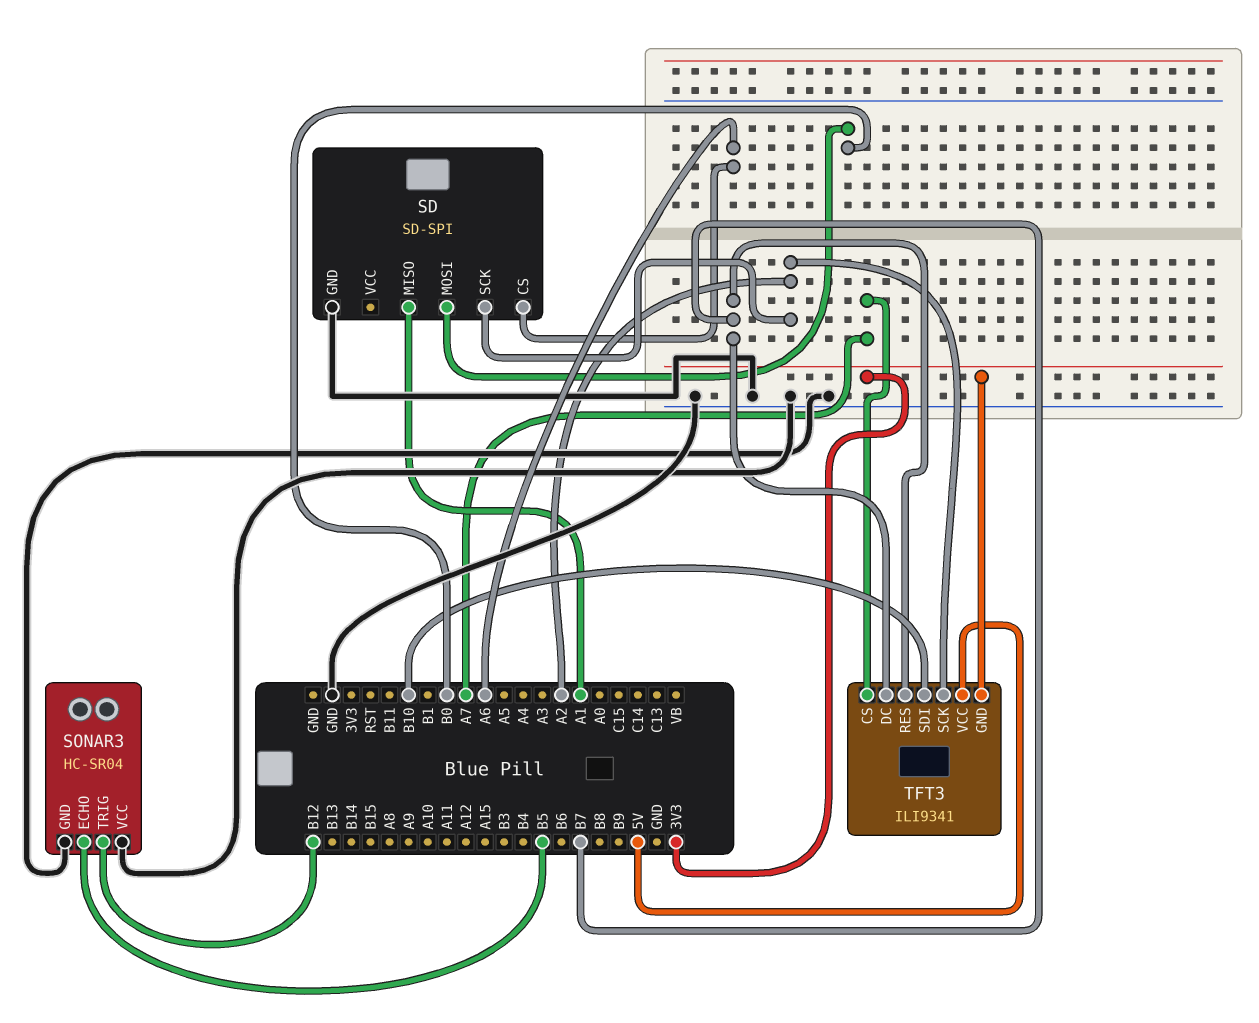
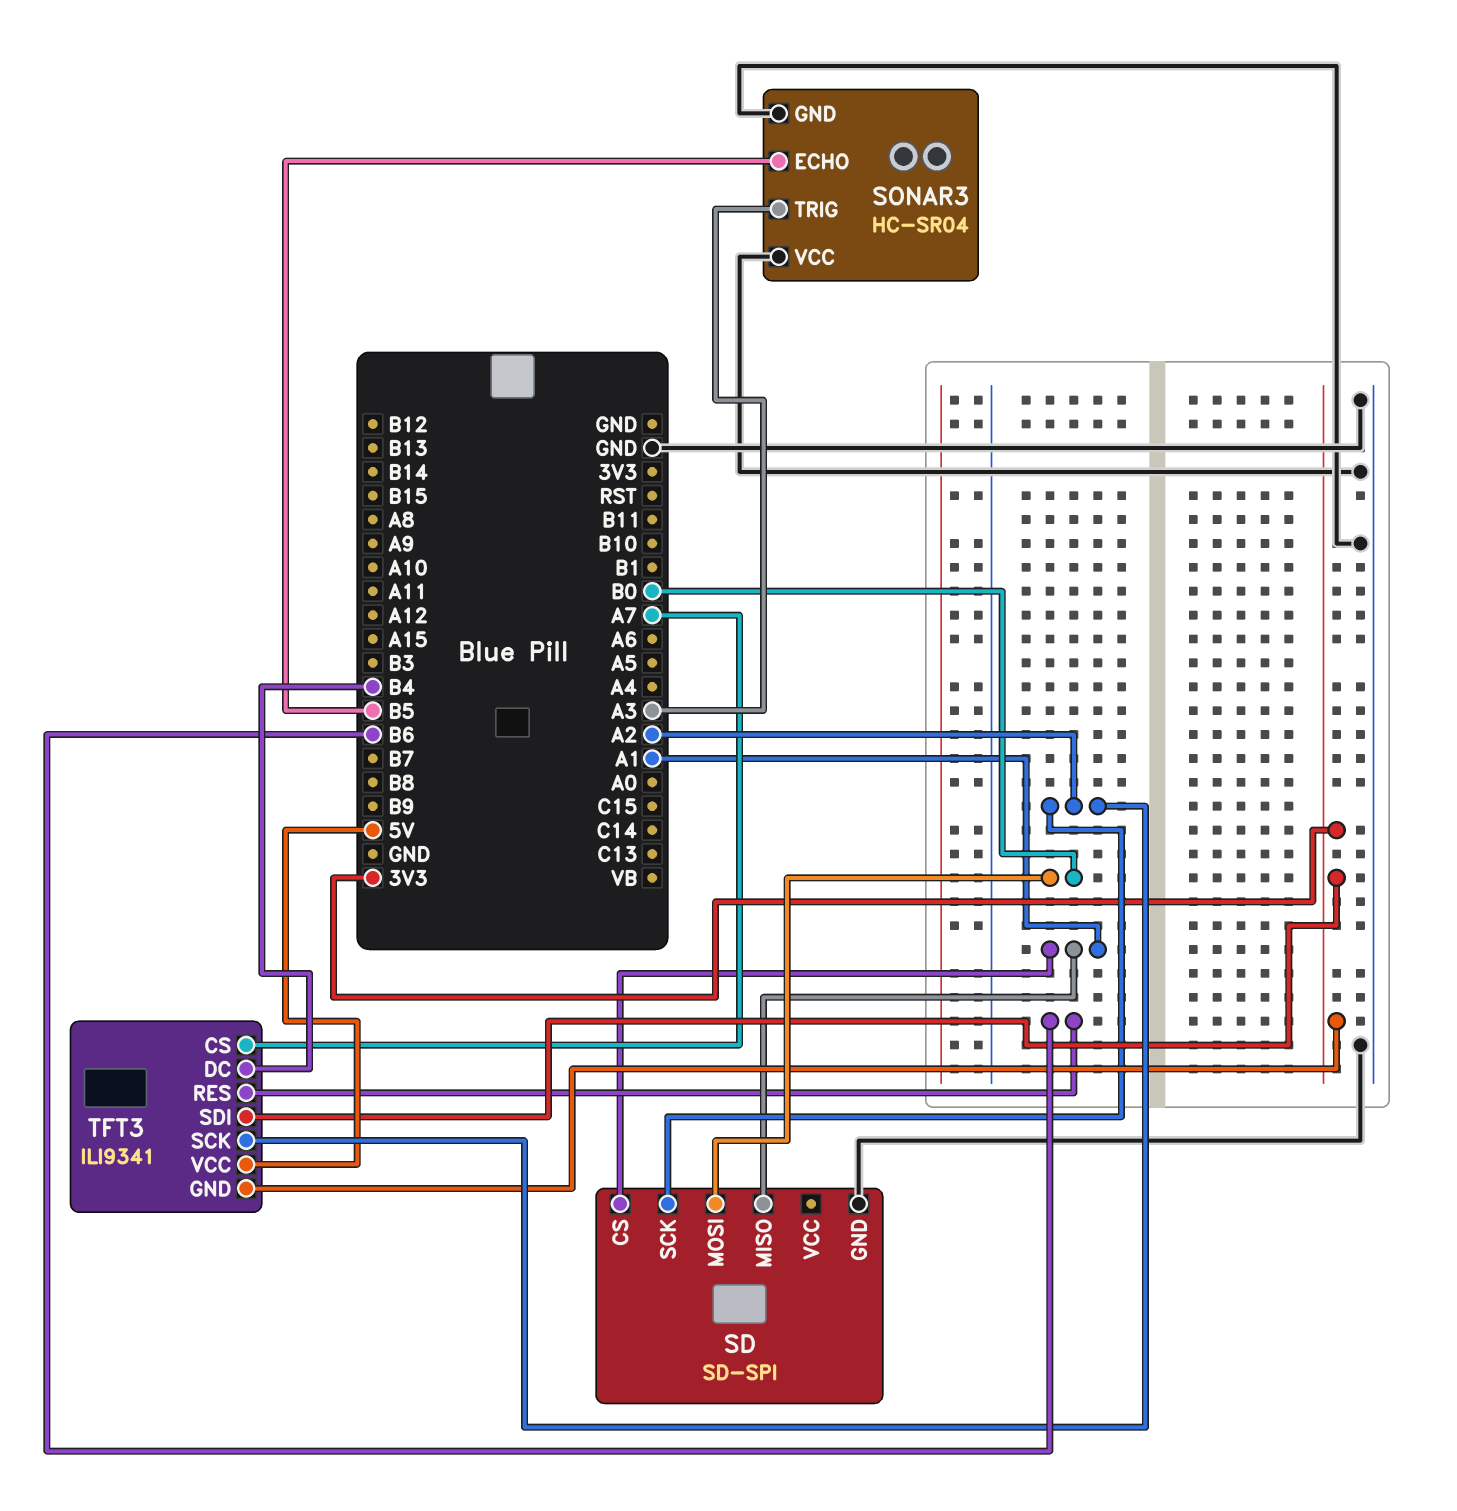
SD pin CS: A6 -> A1
SONAR3 pin TRIG: B12 -> A3
TFT3 pin DC: B7 -> B4
TFT3 pin RES: B7 -> B6
TFT3 pin SDI: B10 -> 3V3

